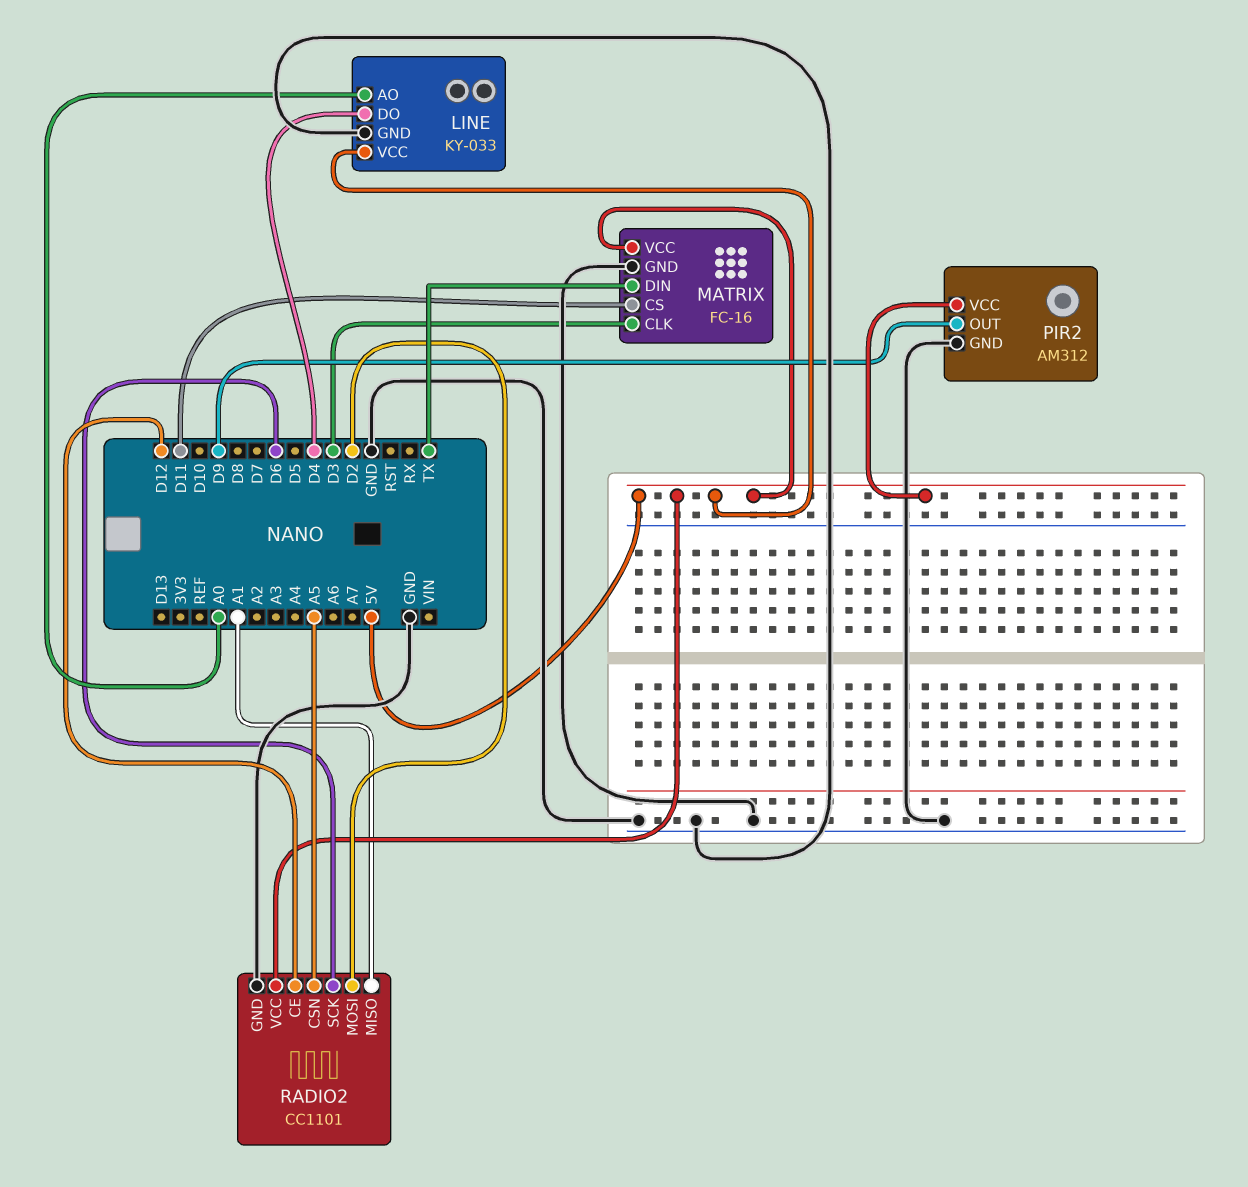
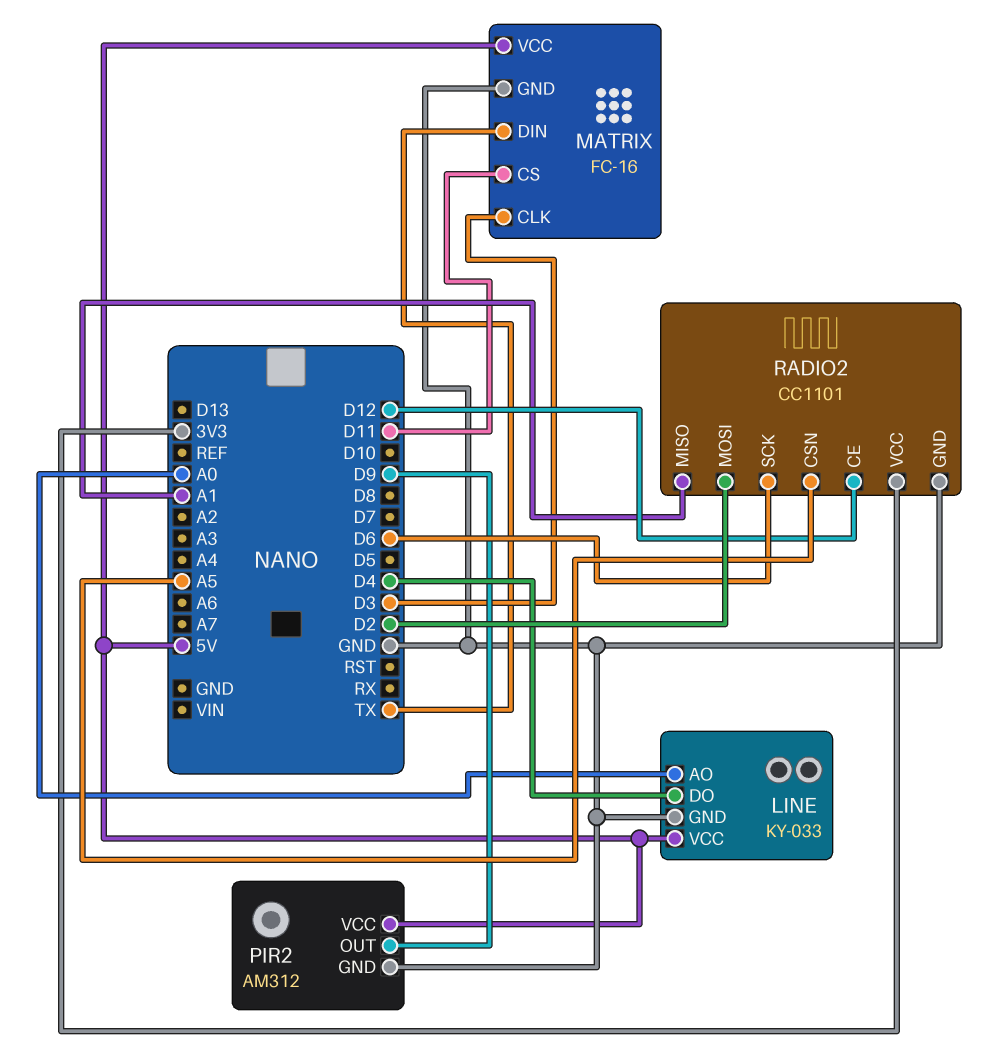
RADIO2 pin VCC: 5V -> 3V3

